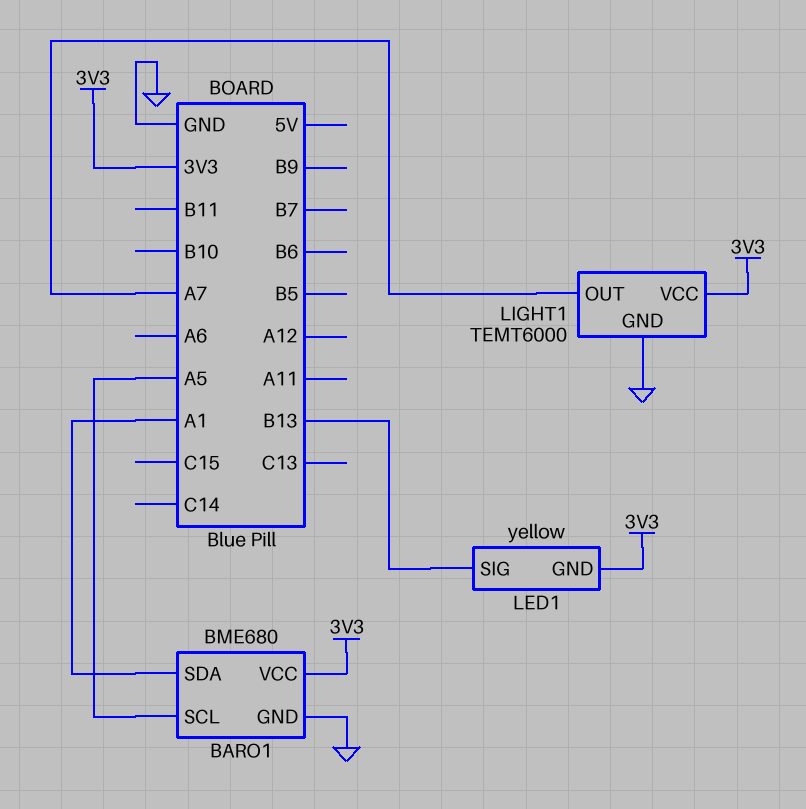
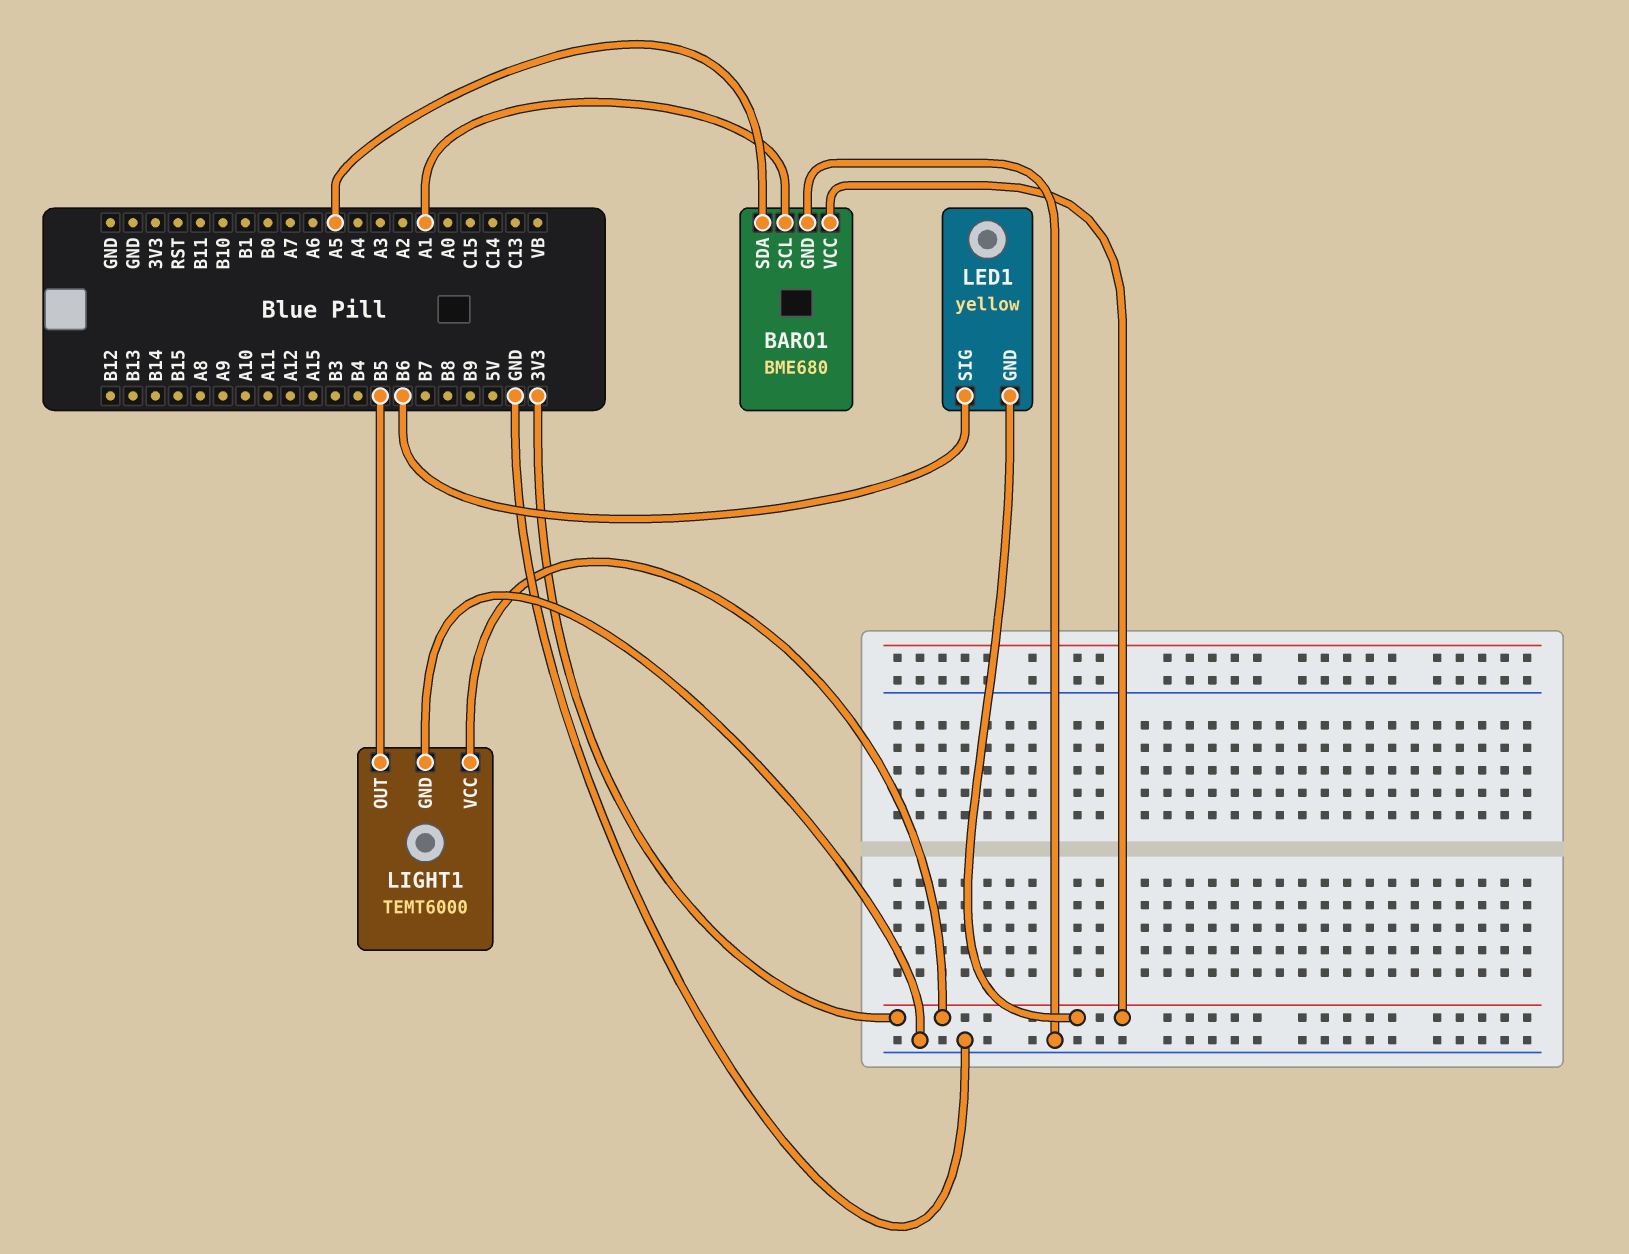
BARO1 pin SCL: A5 -> A1
BARO1 pin SDA: A1 -> A5
LED1 pin SIG: B13 -> B6
LIGHT1 pin OUT: A7 -> B5

